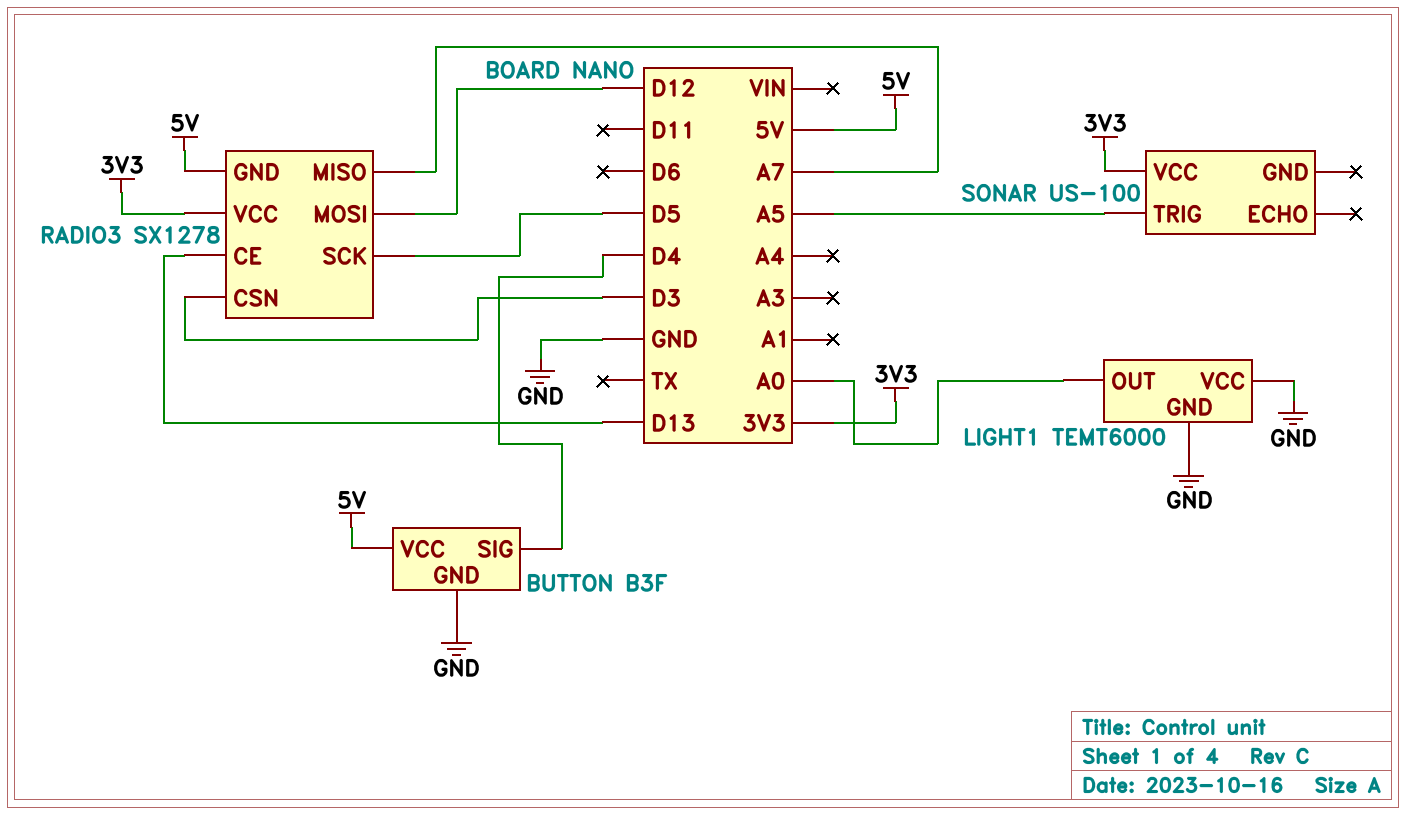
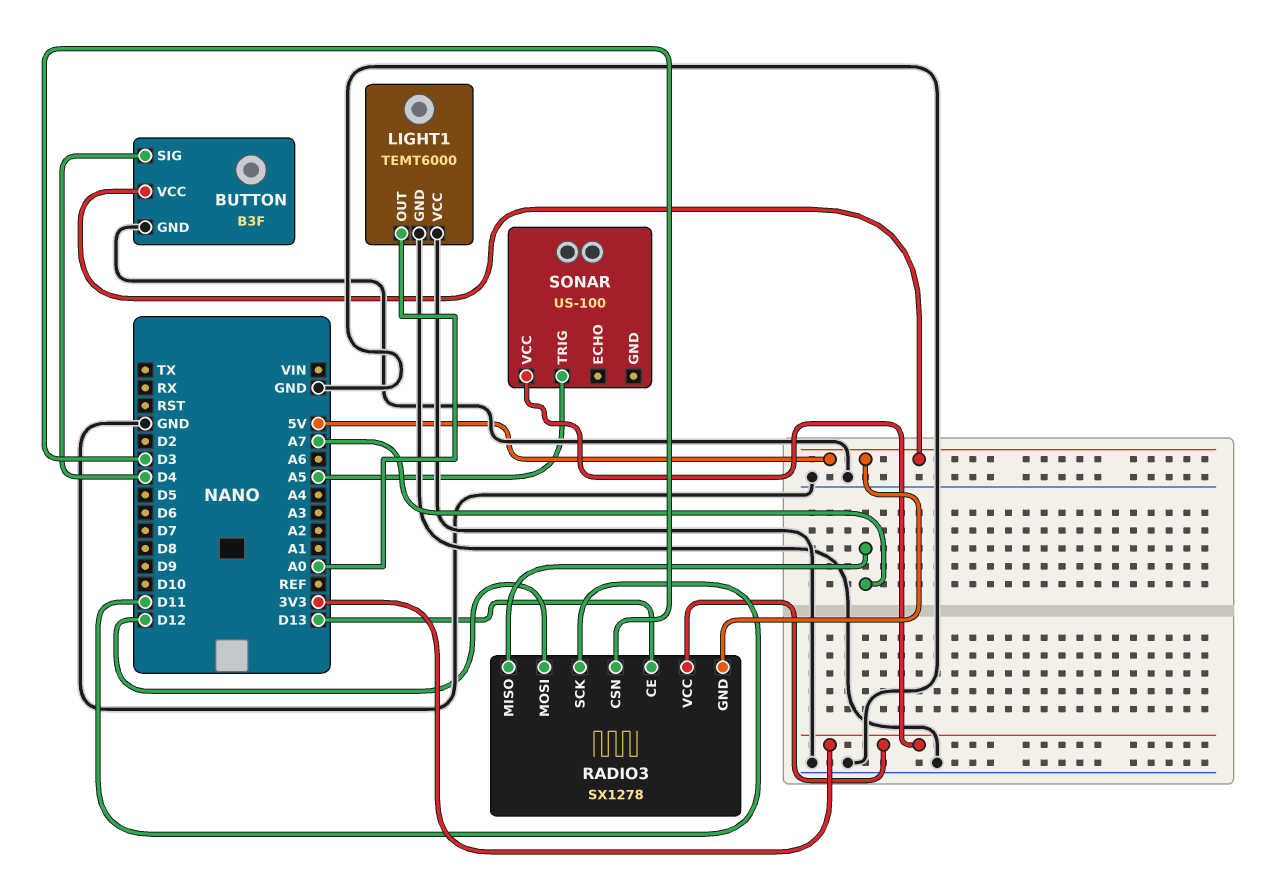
RADIO3 pin SCK: D5 -> D11

